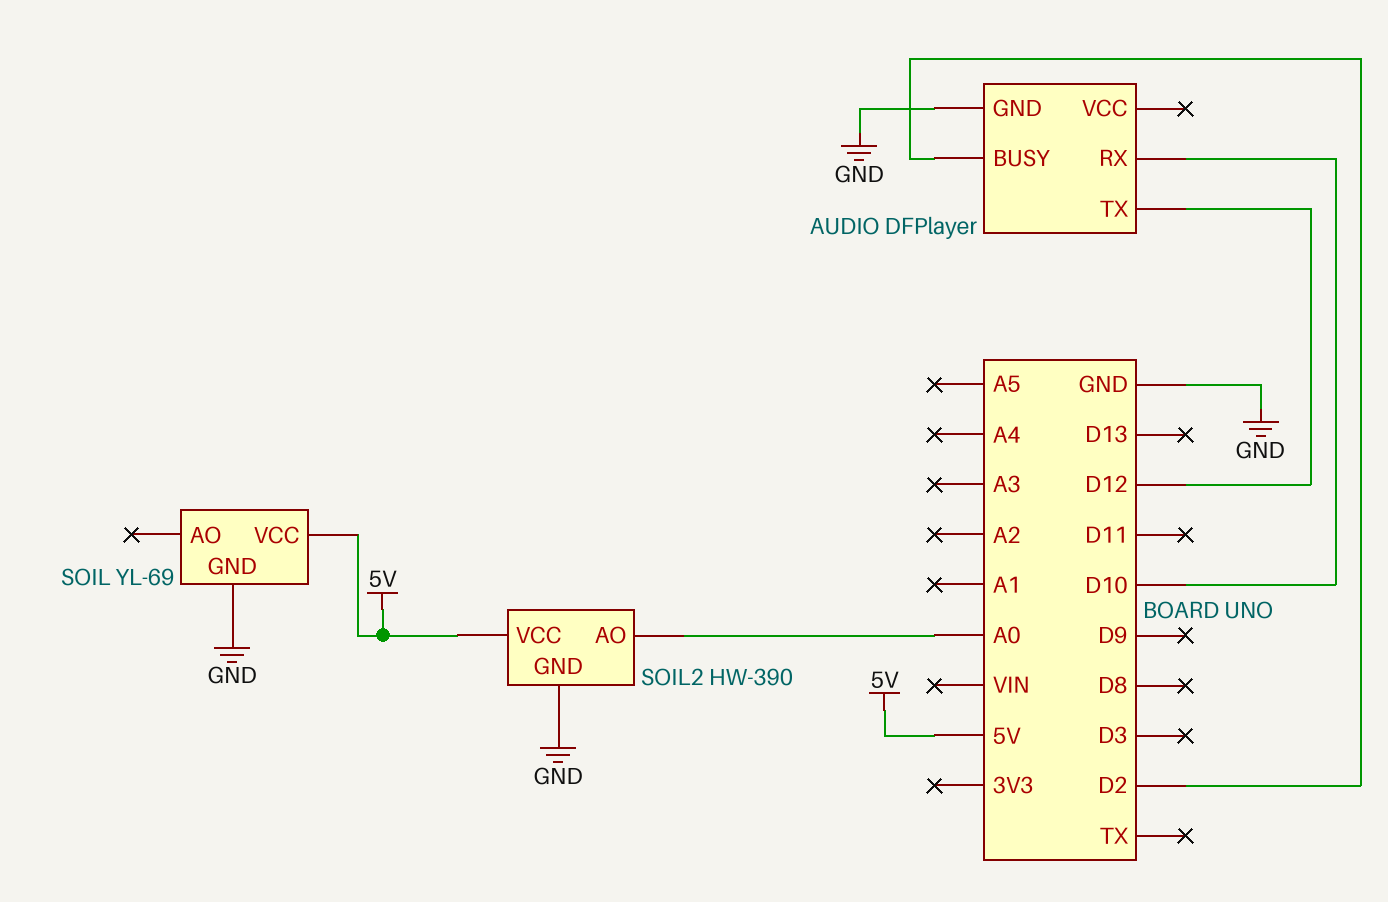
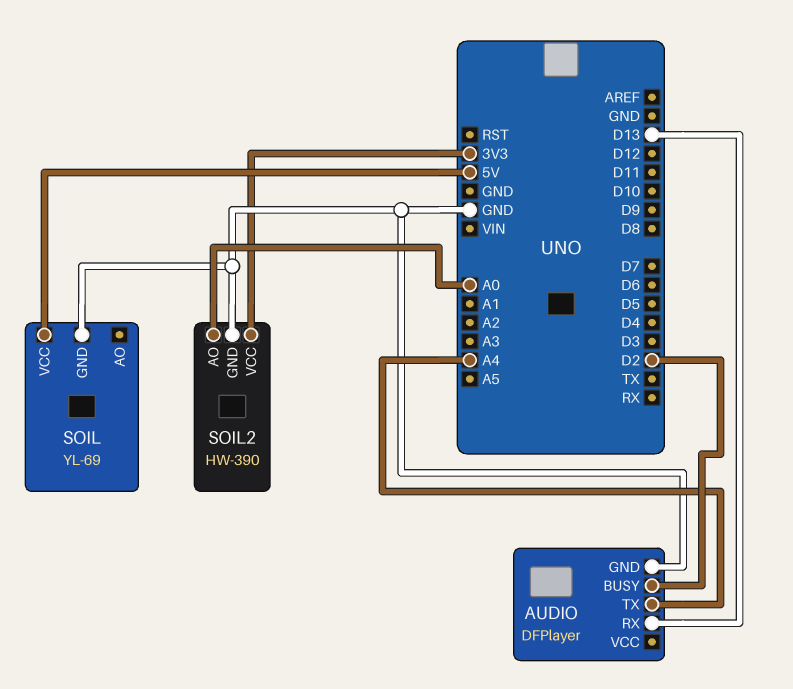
AUDIO pin RX: D10 -> D13
AUDIO pin TX: D12 -> A4
SOIL2 pin VCC: 5V -> 3V3

